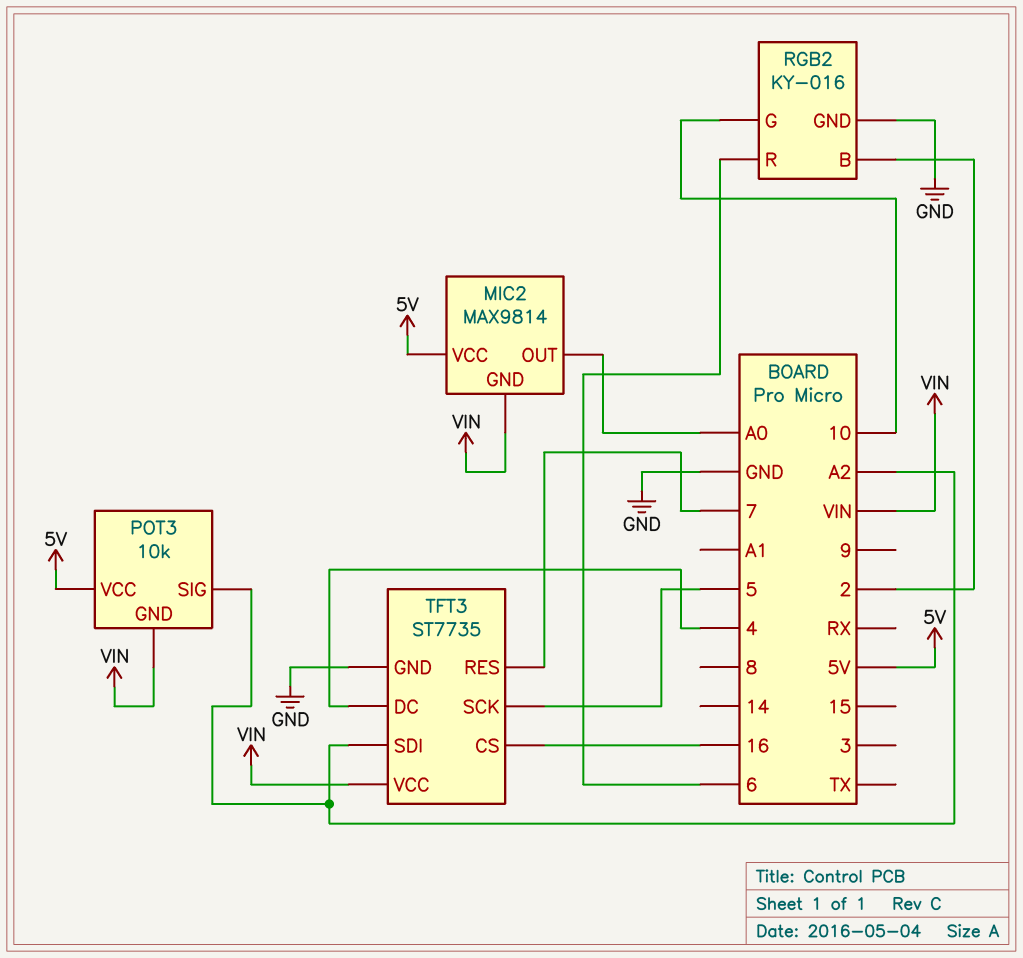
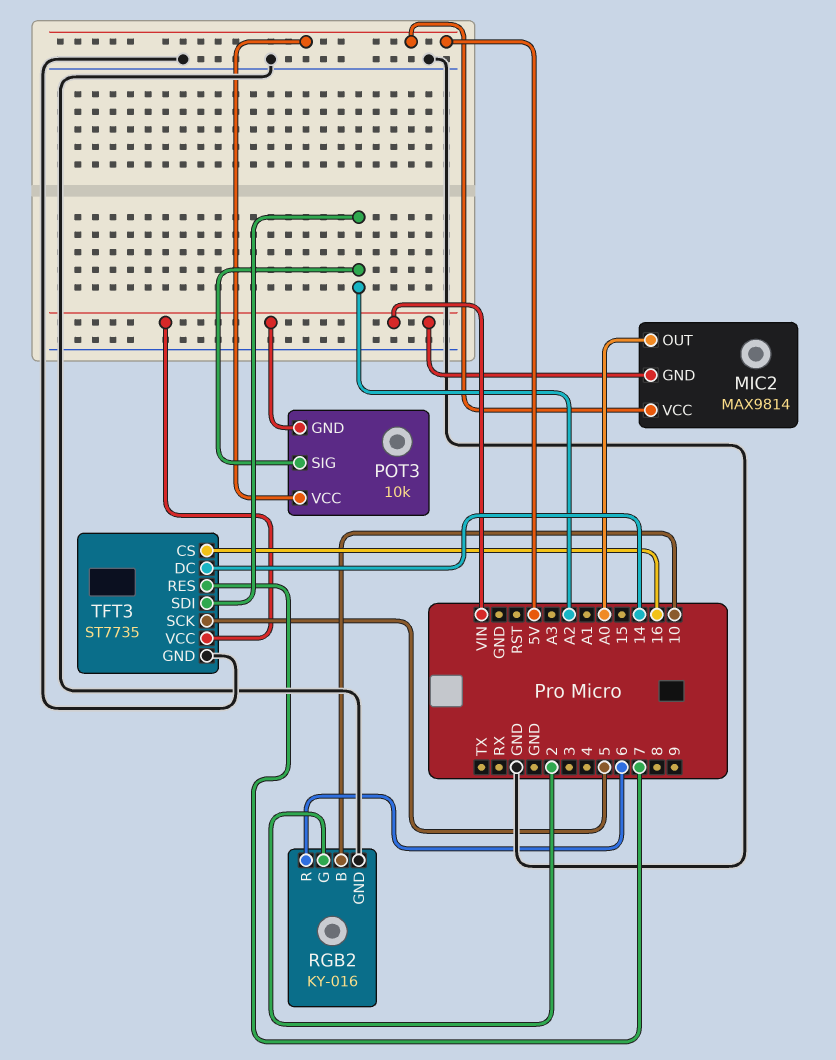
RGB2 pin B: 2 -> 10
RGB2 pin G: 10 -> 2
TFT3 pin DC: 4 -> 14

